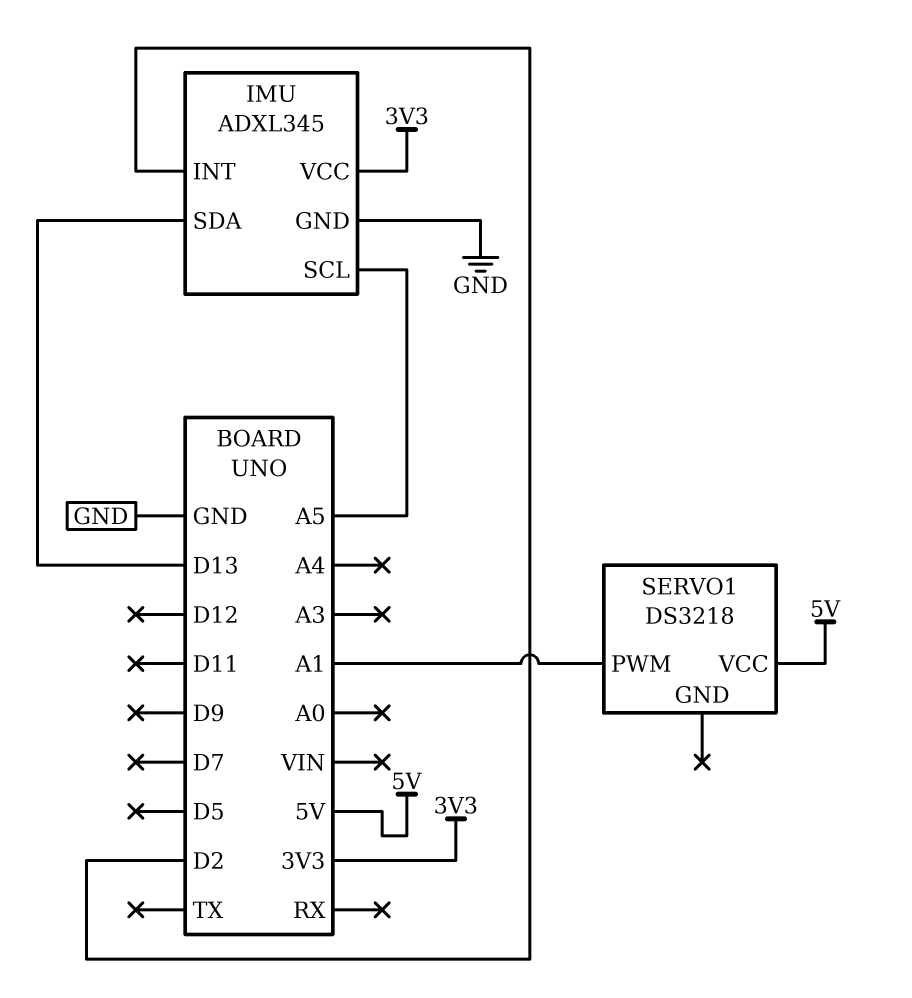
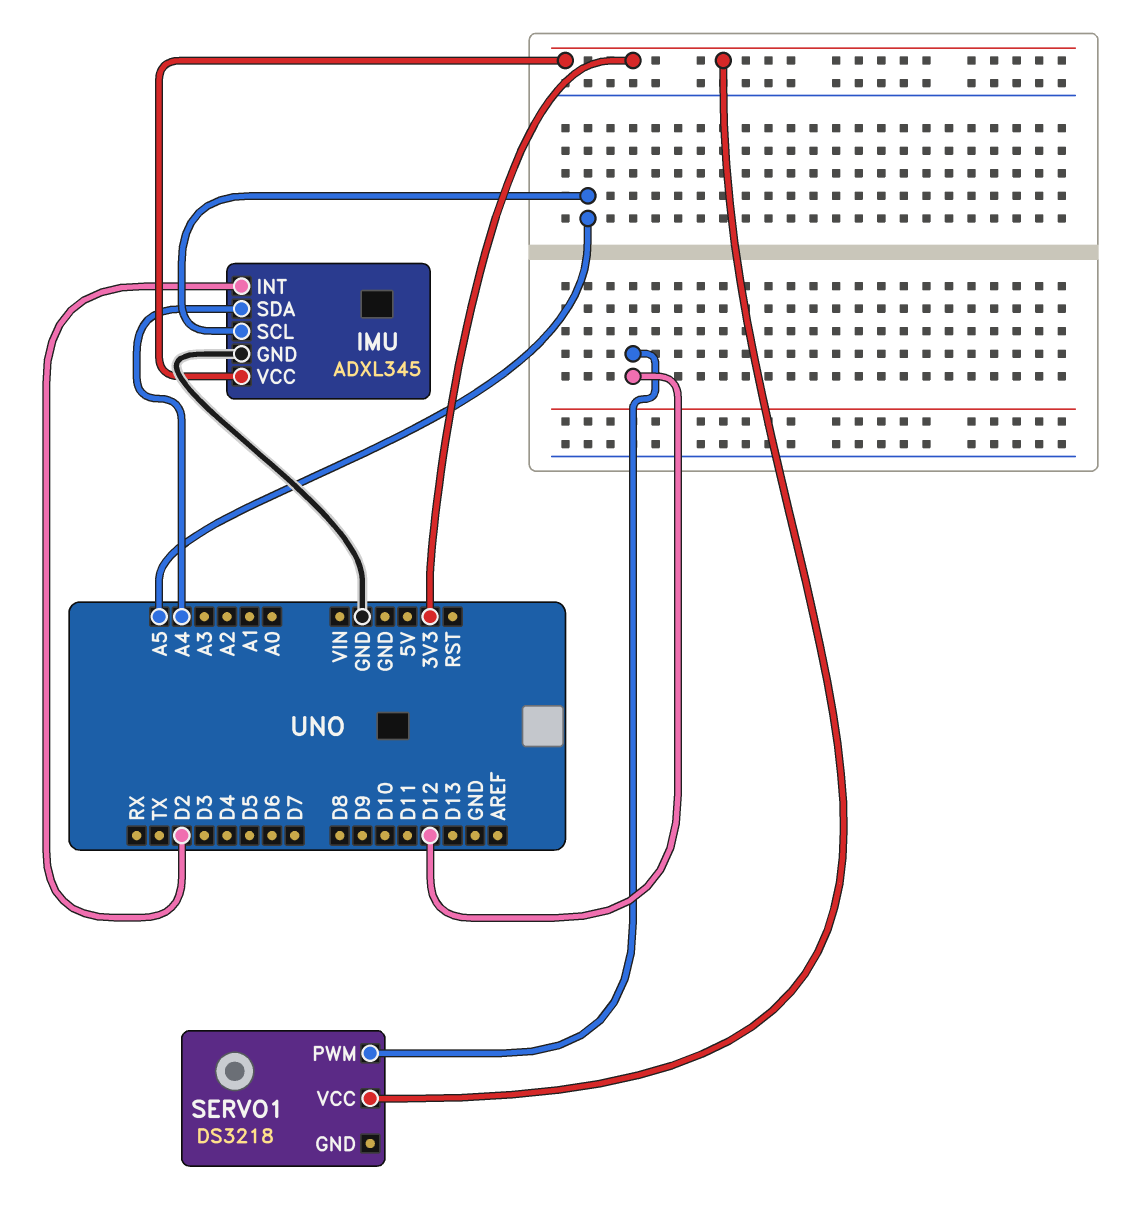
IMU pin SDA: D13 -> A4
SERVO1 pin PWM: A1 -> D12
SERVO1 pin VCC: 5V -> 3V3

